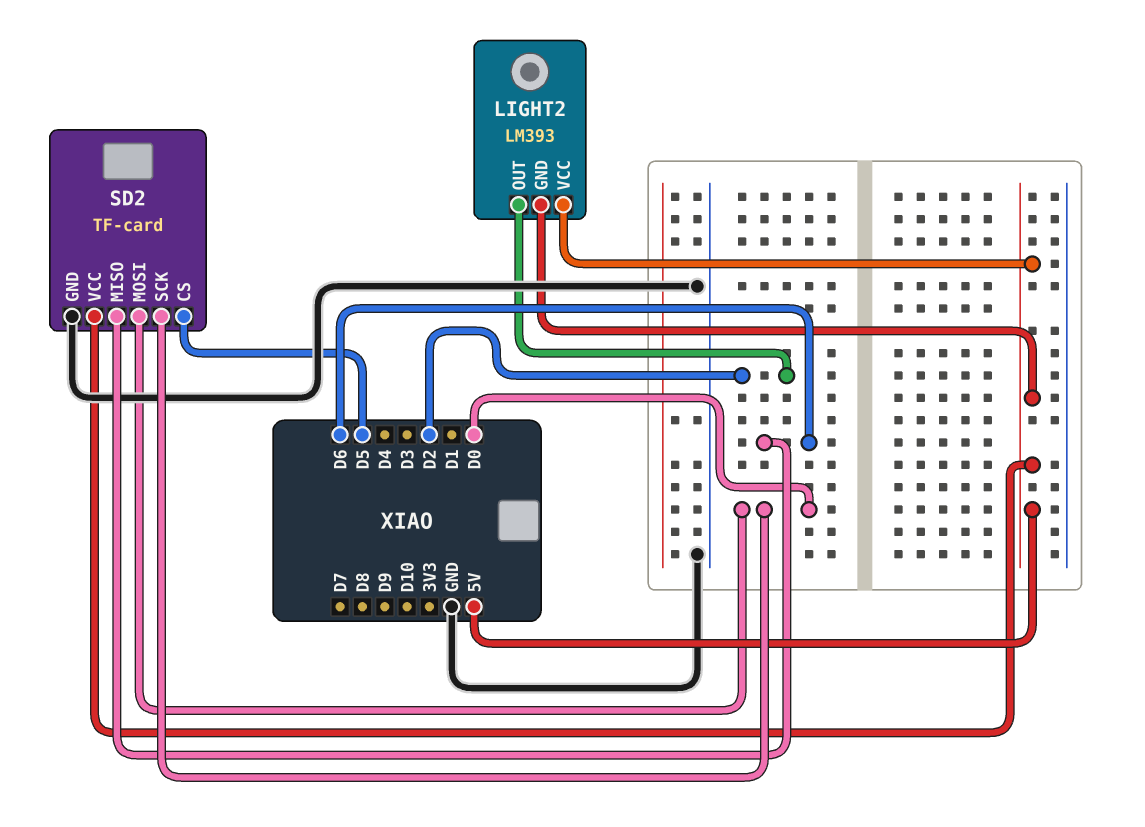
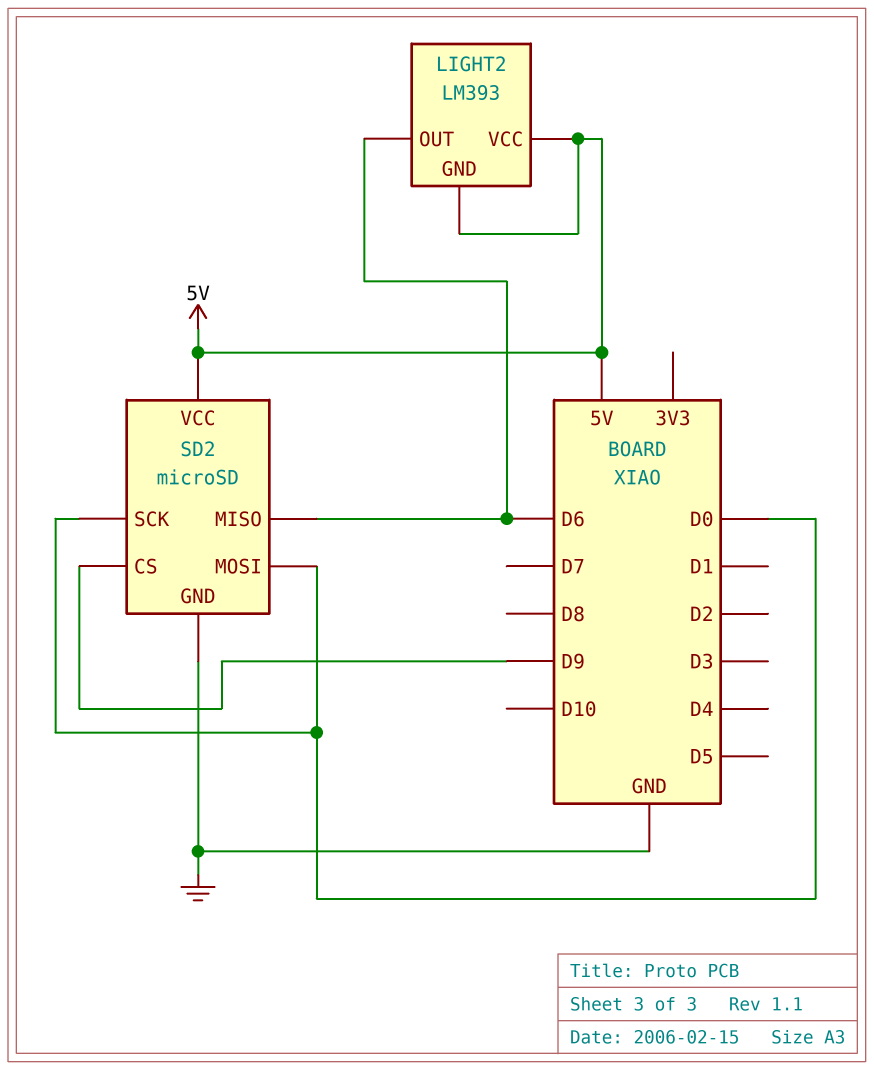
LIGHT2 pin OUT: D2 -> D6
SD2: TF-card -> microSD
SD2 pin CS: D5 -> D9

